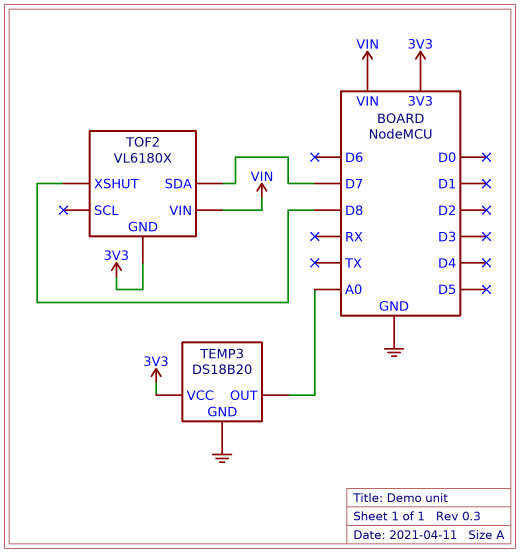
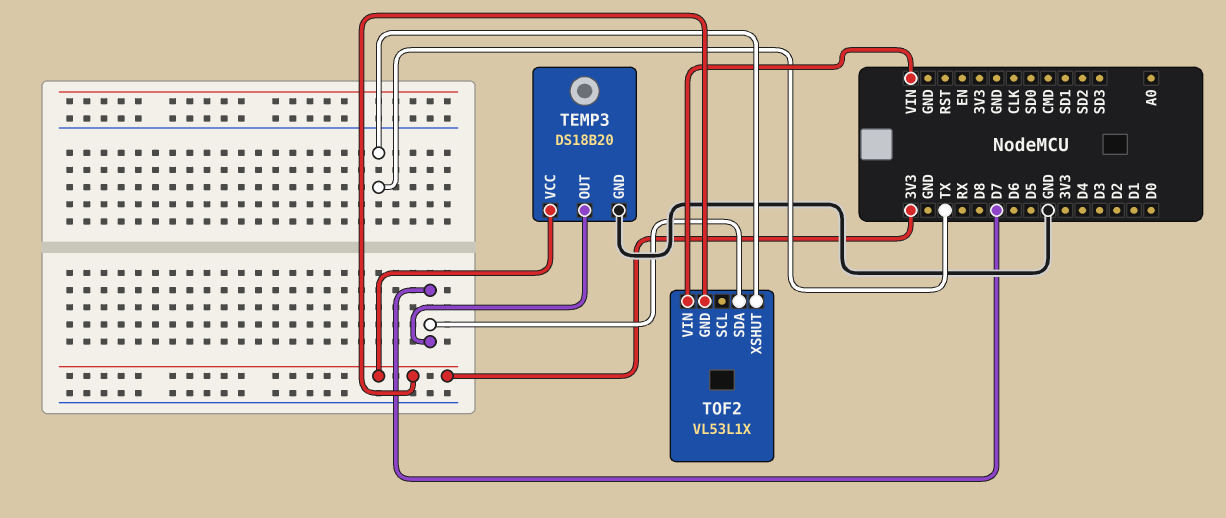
TEMP3 pin OUT: A0 -> D7
TOF2: VL6180X -> VL53L1X
TOF2 pin XSHUT: D8 -> TX

